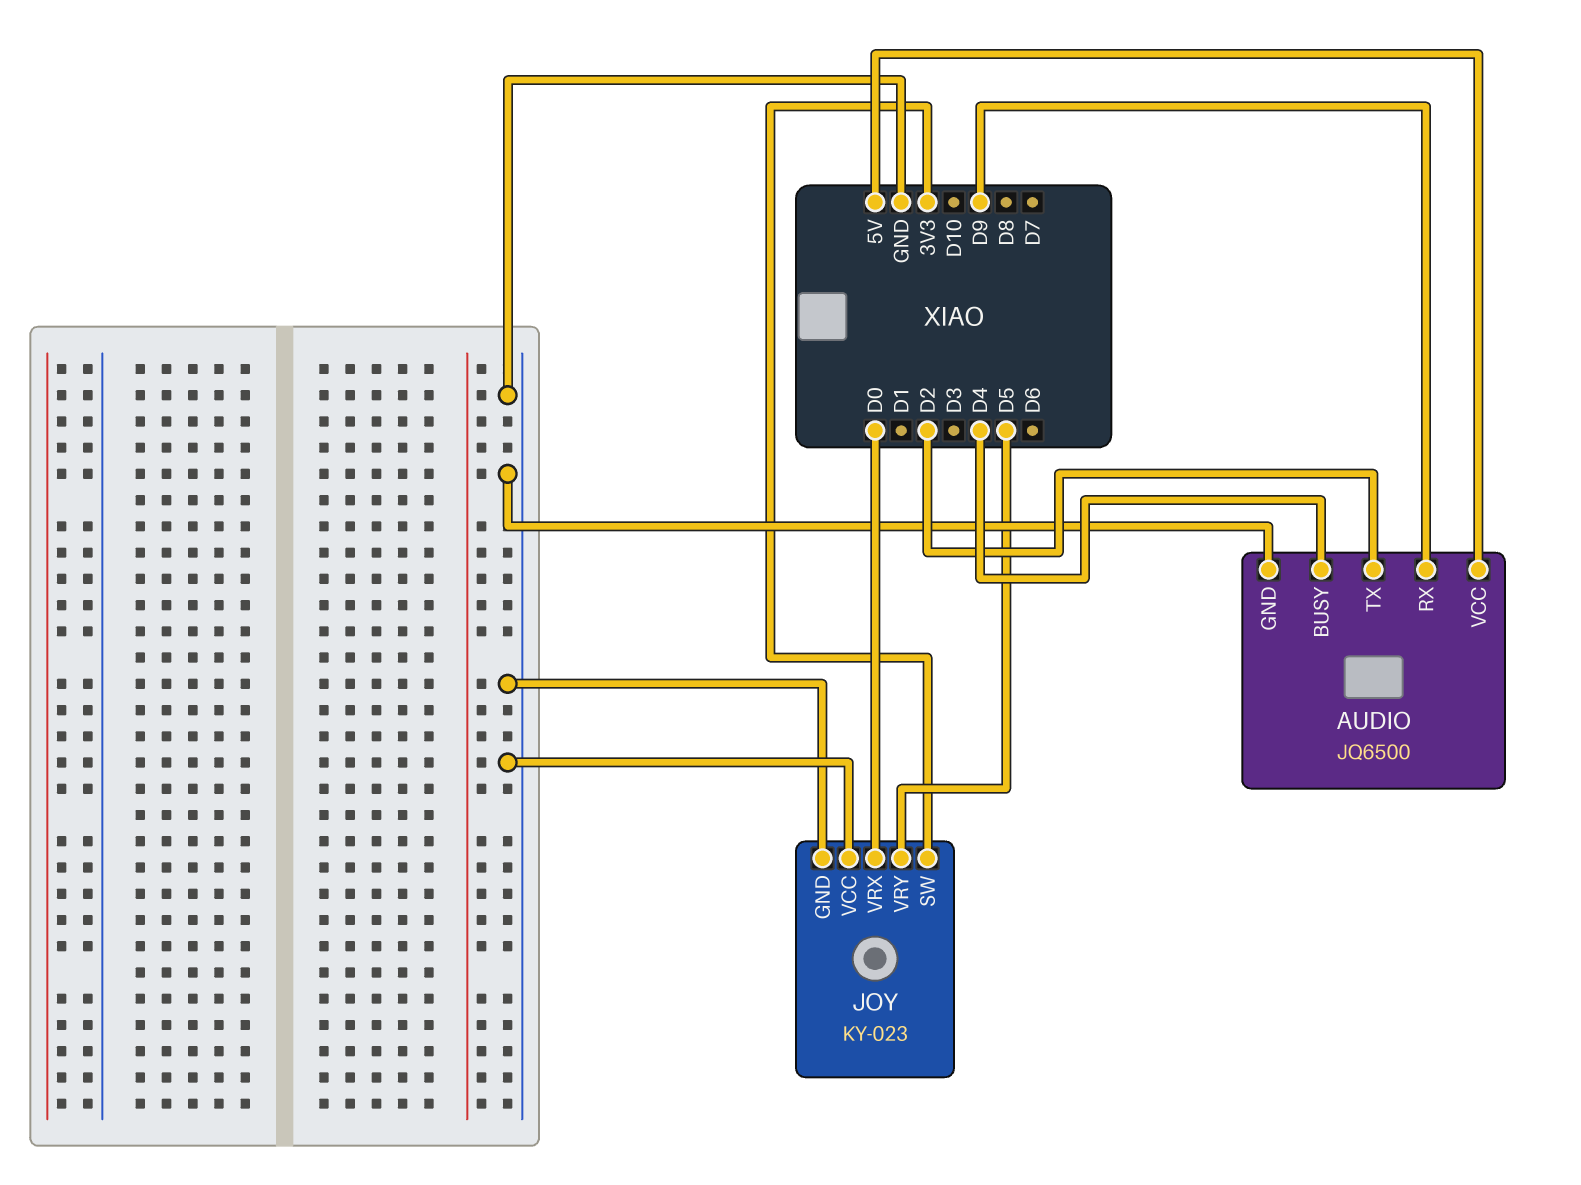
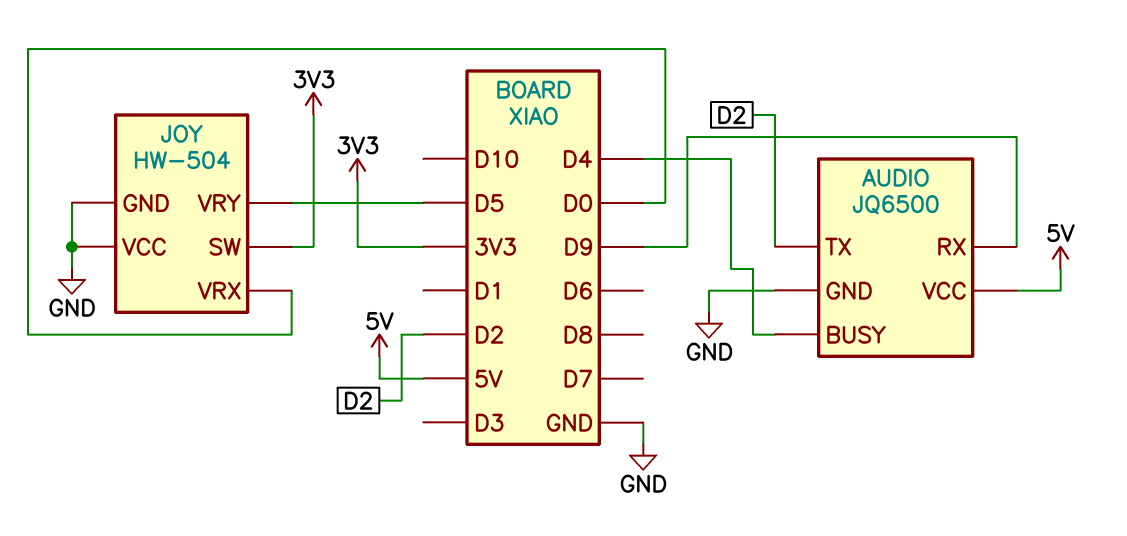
JOY: KY-023 -> HW-504

